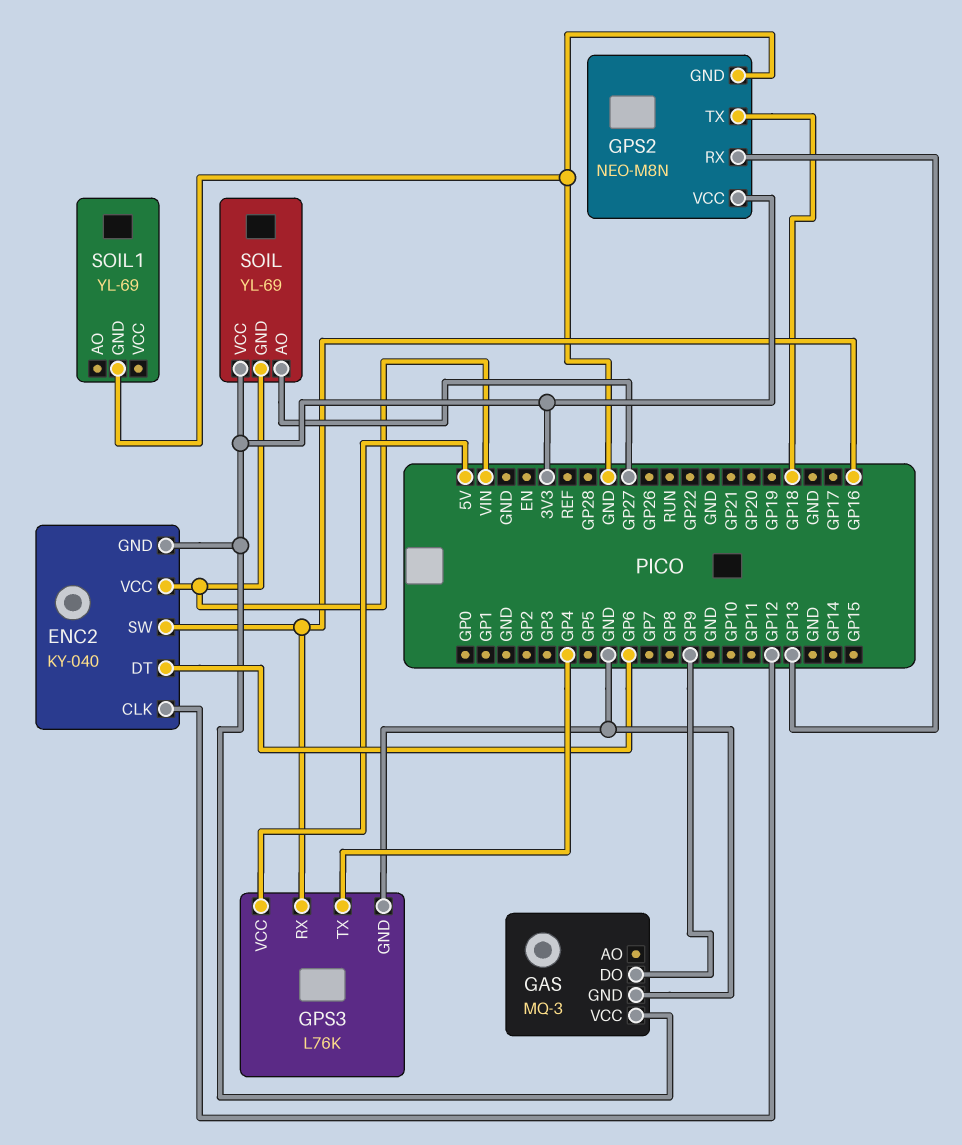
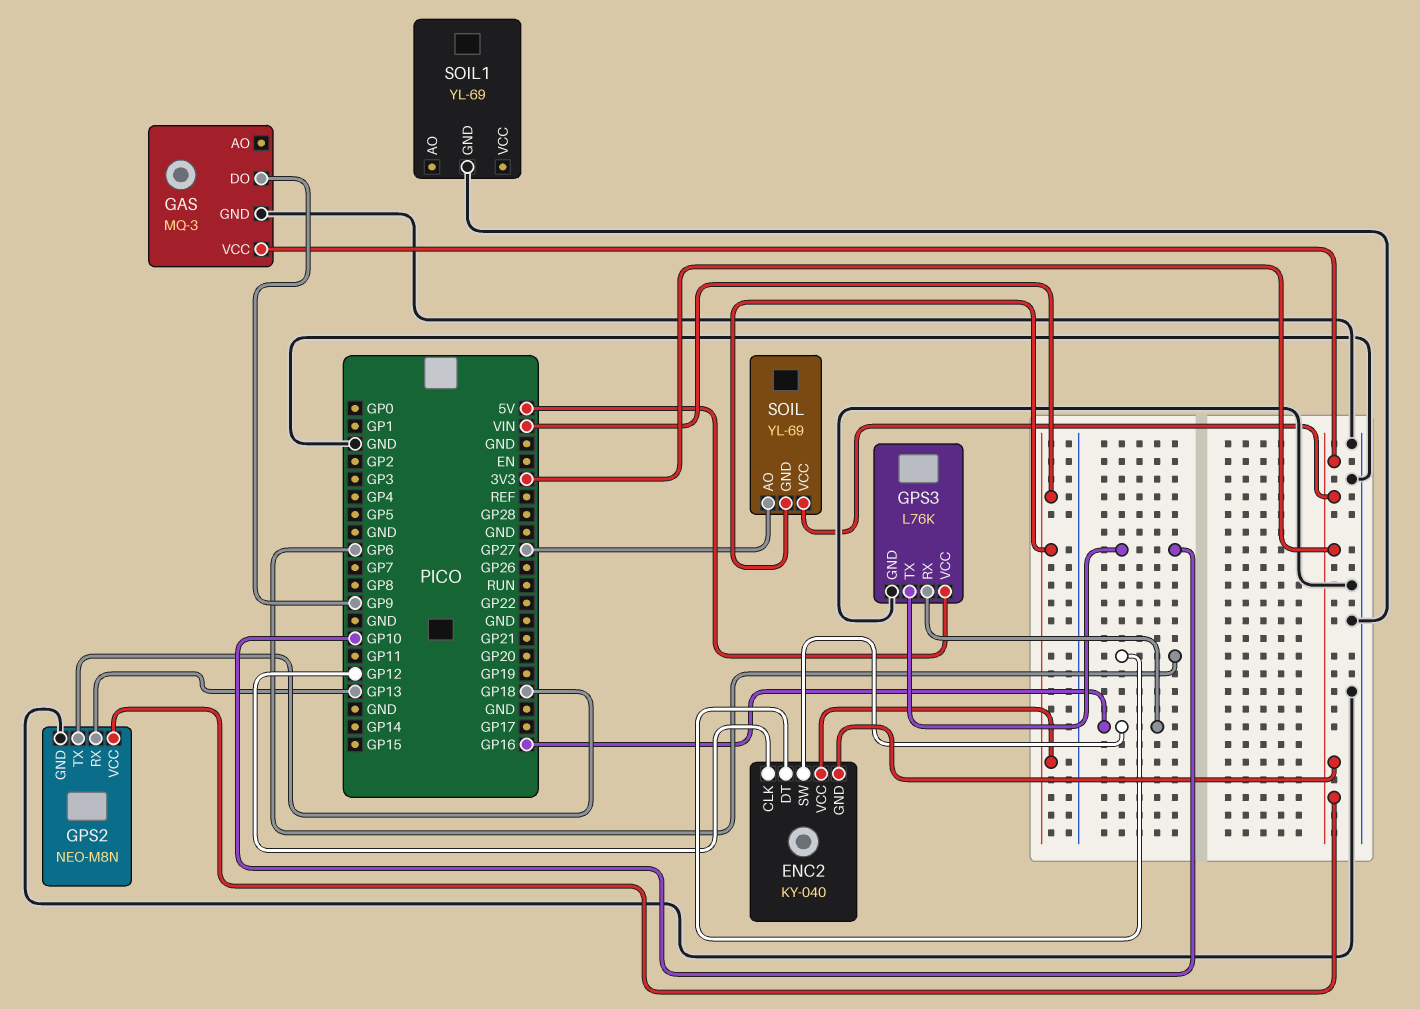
GPS3 pin TX: GP4 -> GP10

